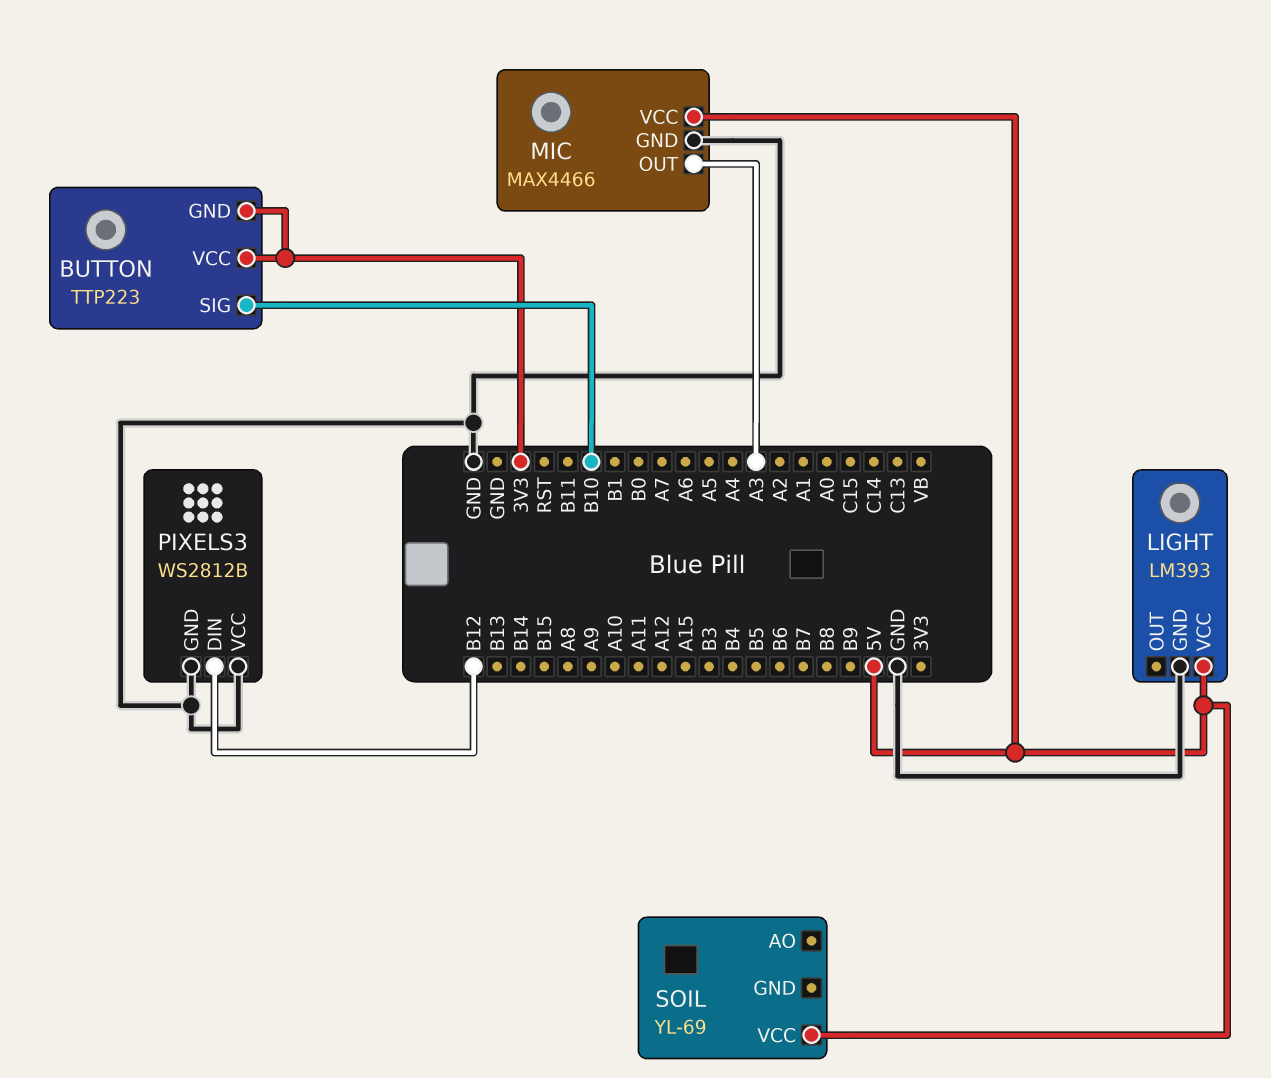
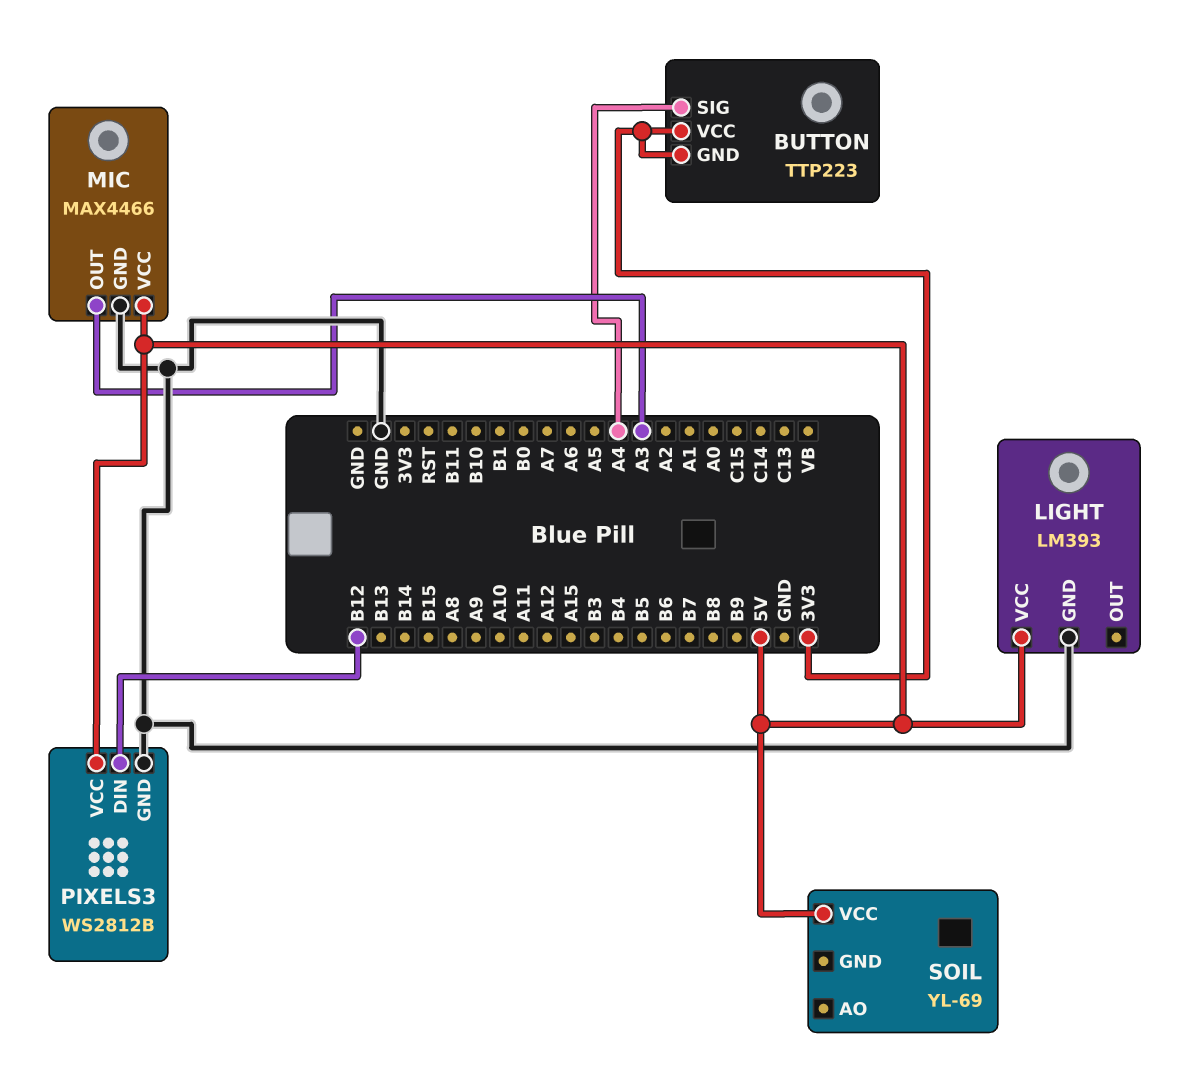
BUTTON pin SIG: B10 -> A4
PIXELS3 pin VCC: GND -> 5V

